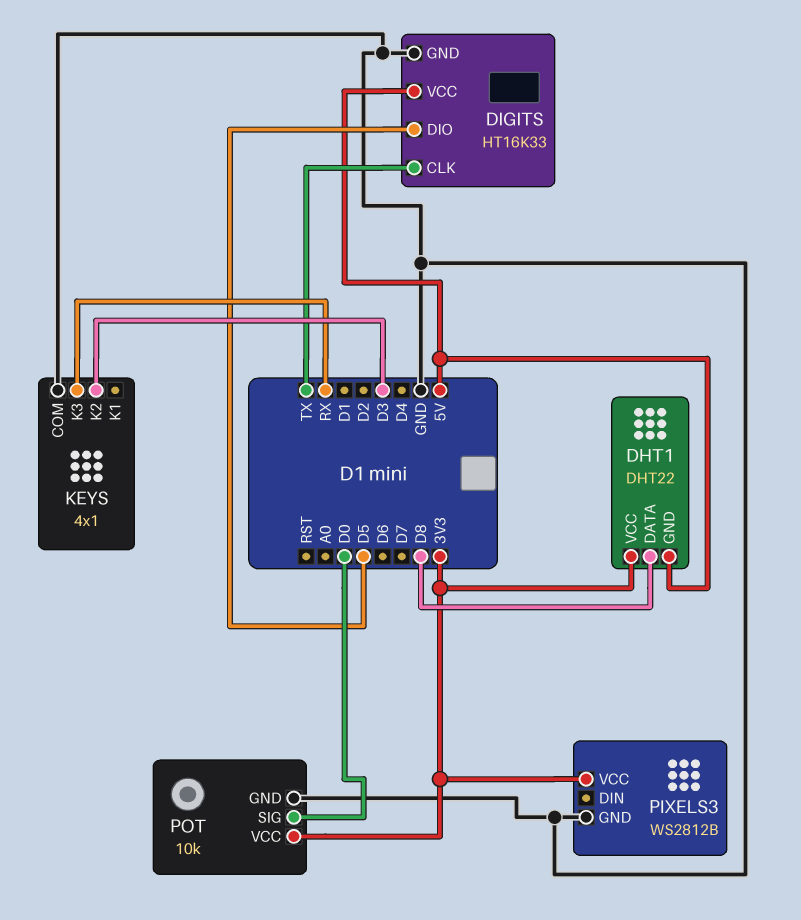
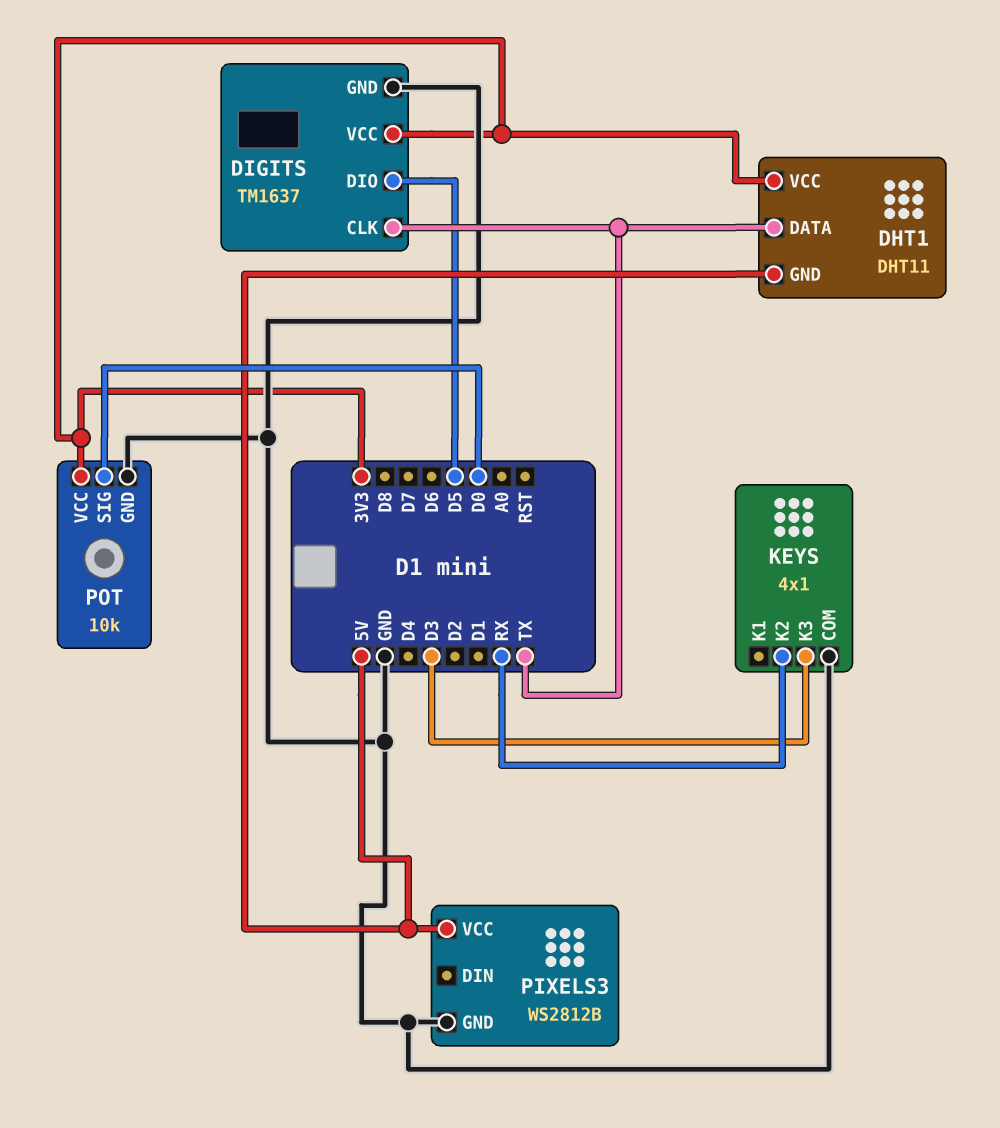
DHT1: DHT22 -> DHT11
DHT1 pin DATA: D8 -> TX
DIGITS: HT16K33 -> TM1637
DIGITS pin VCC: 5V -> 3V3
KEYS pin K2: D3 -> RX
KEYS pin K3: RX -> D3
PIXELS3 pin VCC: 3V3 -> 5V

